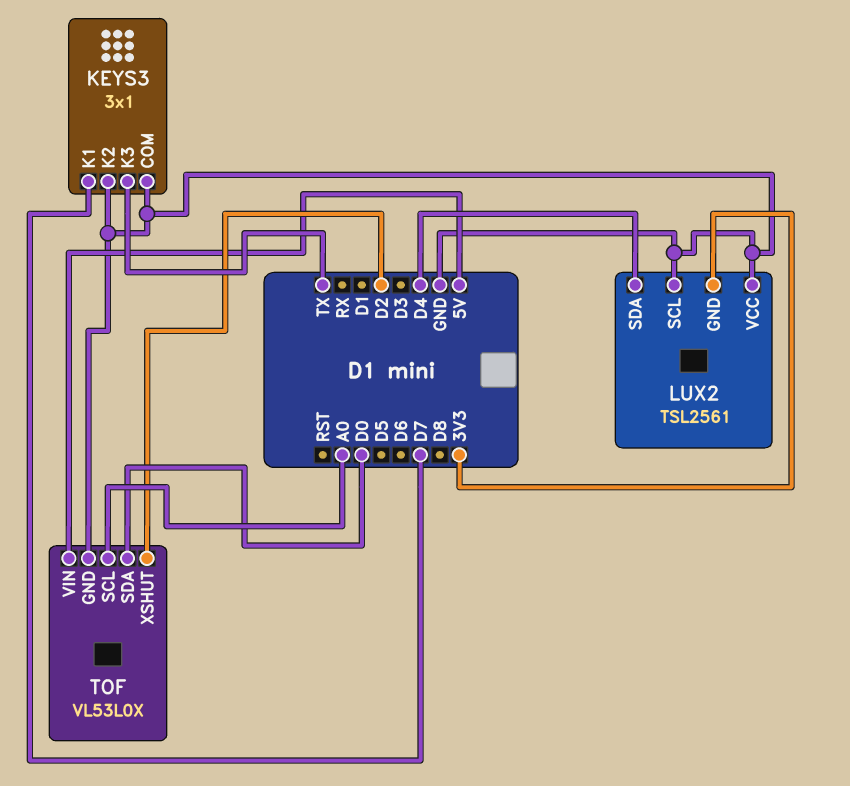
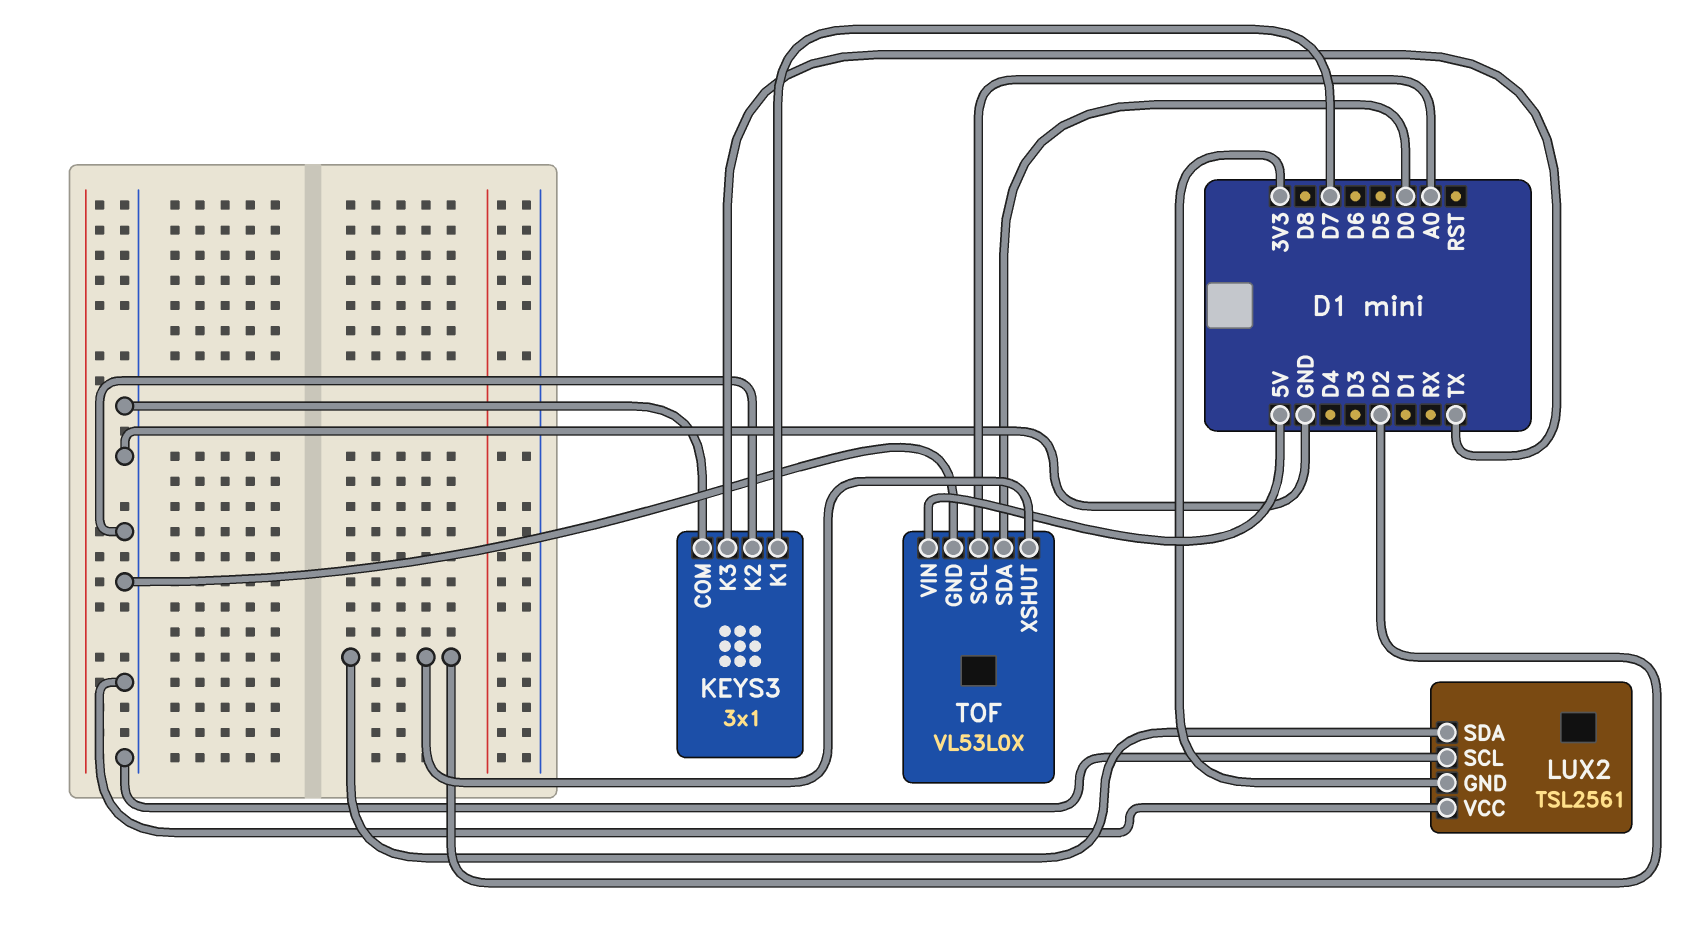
LUX2 pin SDA: D4 -> D2

